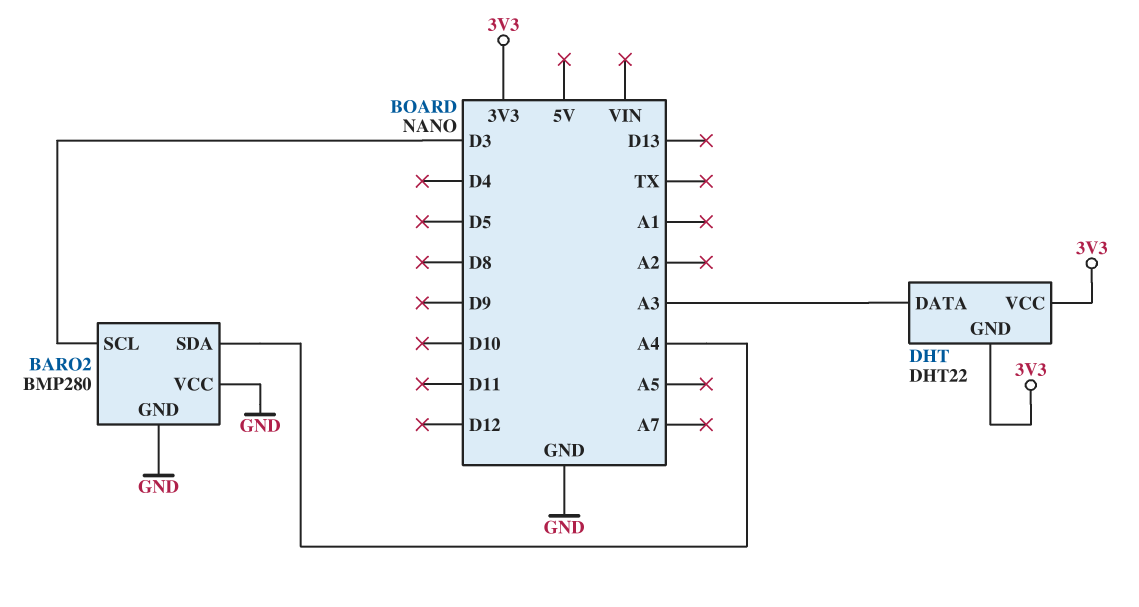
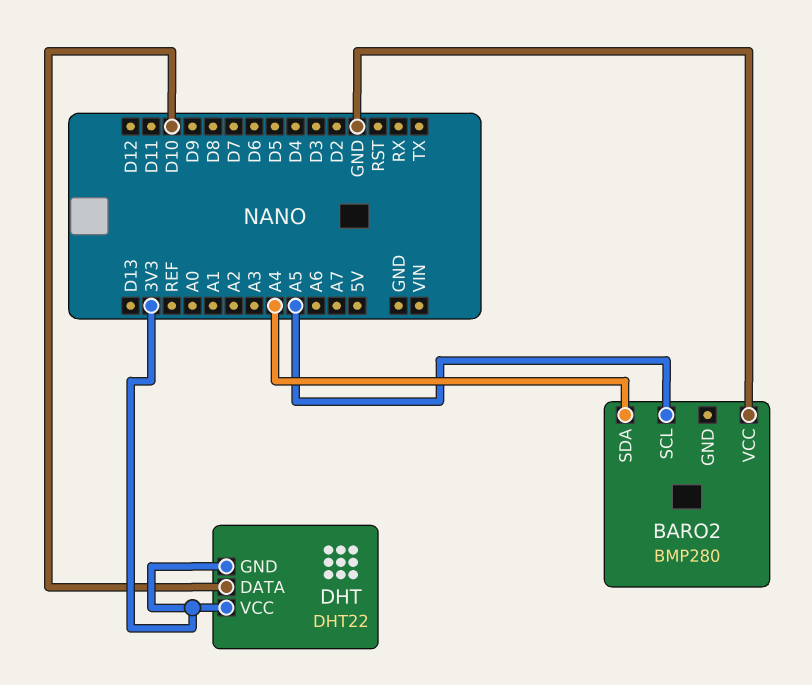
BARO2 pin GND: GND -> none
BARO2 pin SCL: D3 -> A5
DHT pin DATA: A3 -> D10

